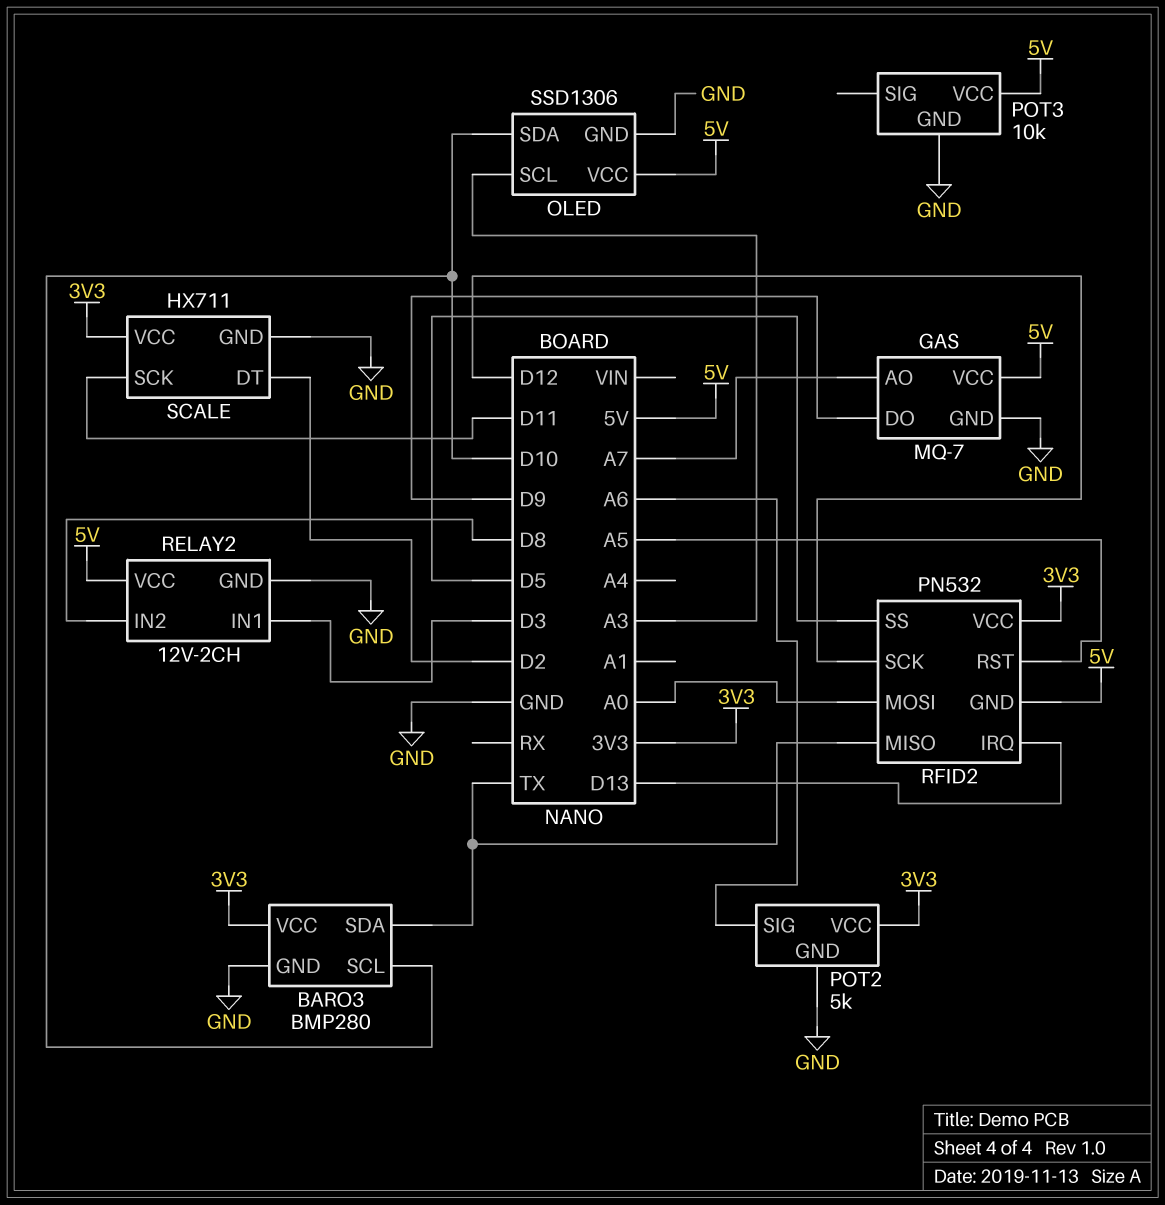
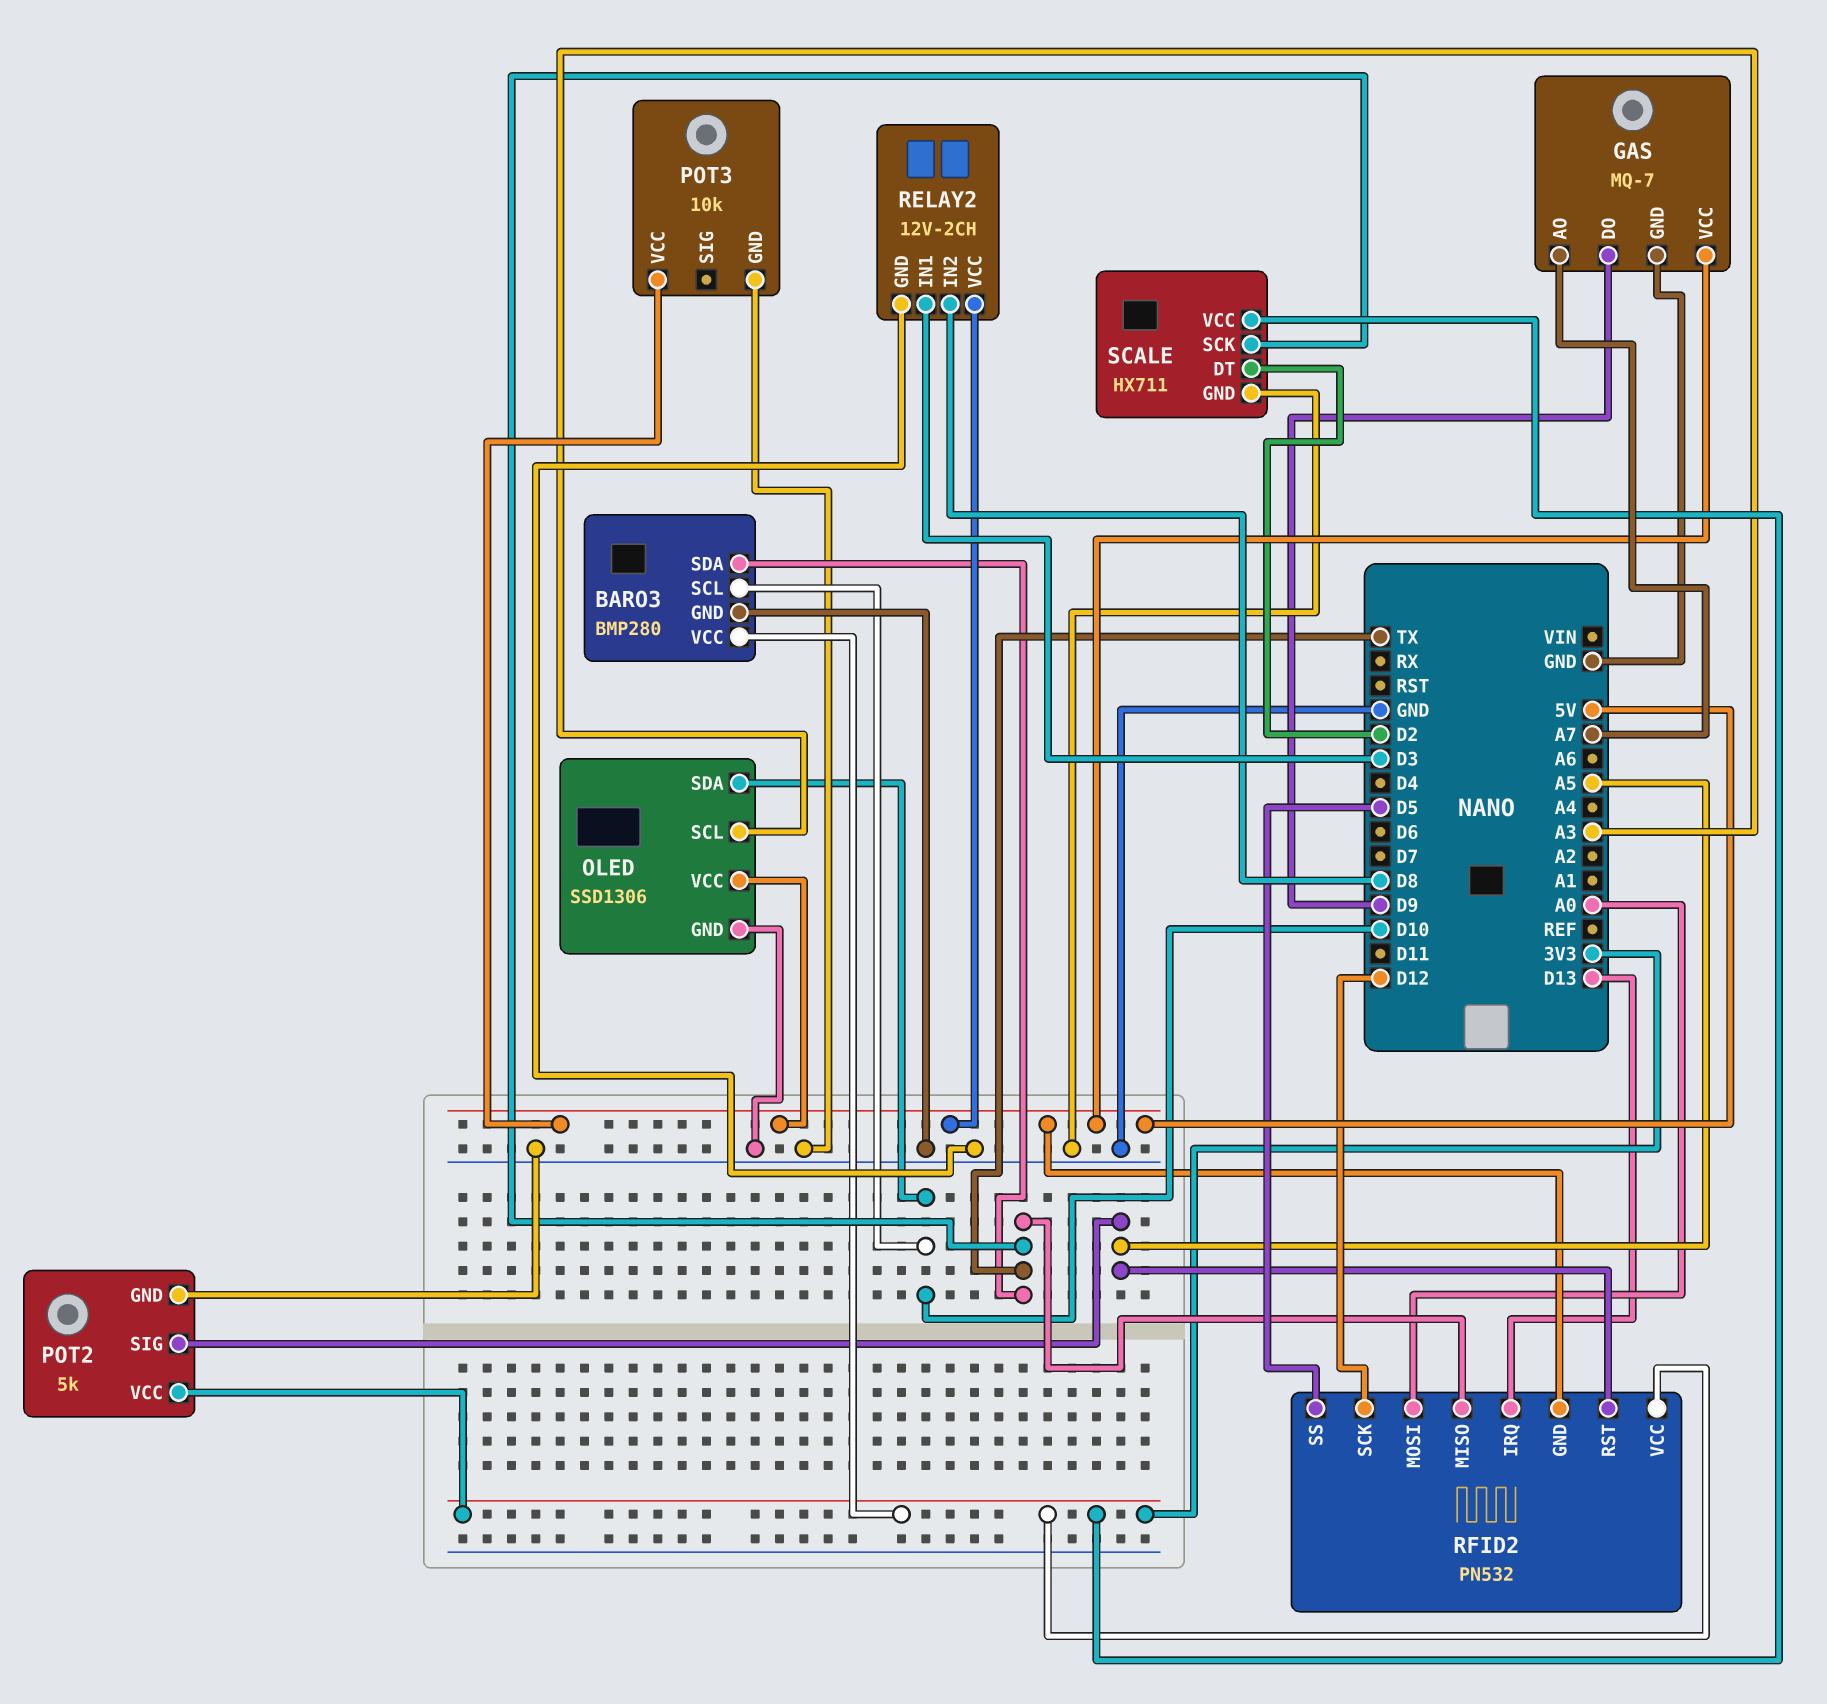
POT2 pin SIG: A6 -> A5
SCALE pin SCK: D11 -> TX

